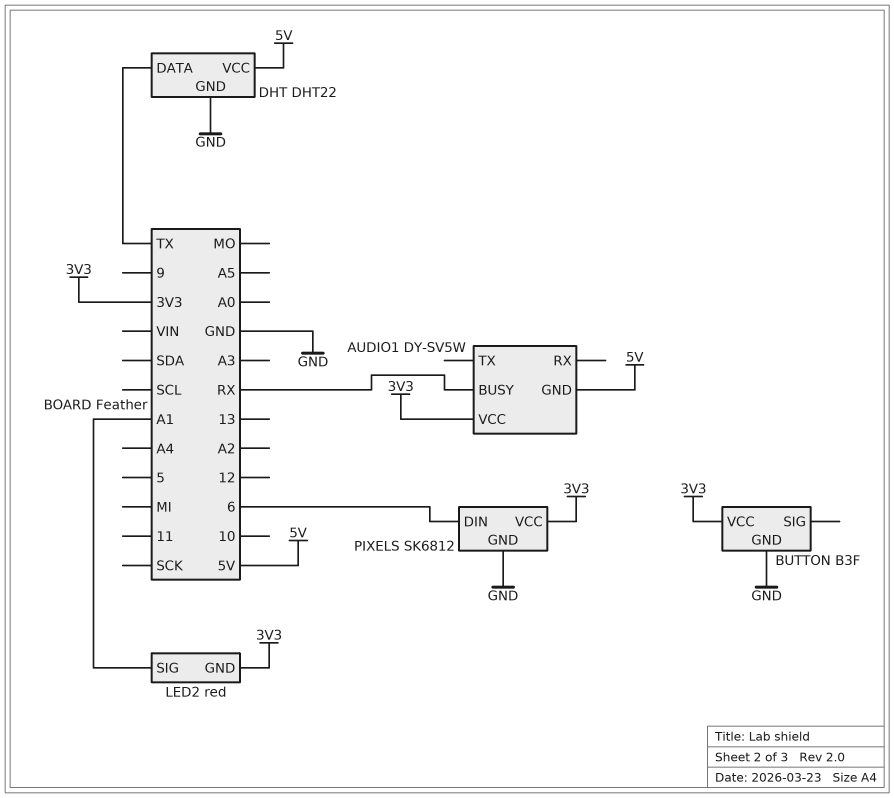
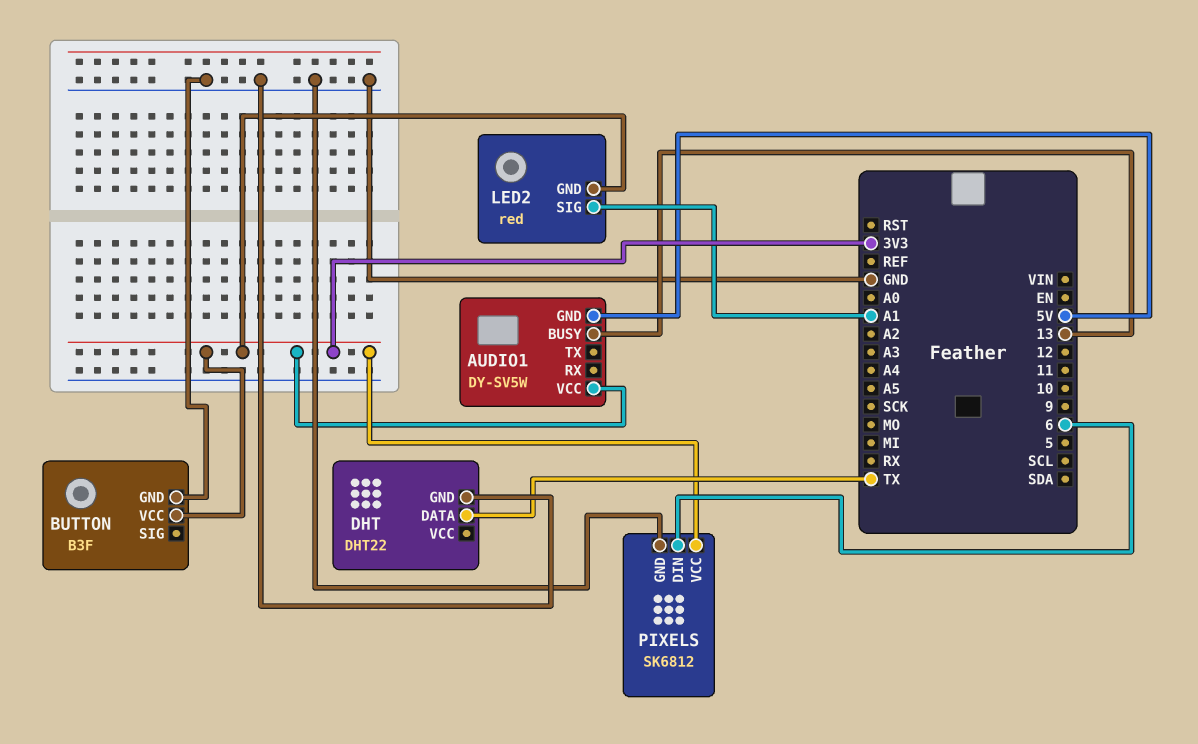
AUDIO1 pin BUSY: RX -> 13
DHT pin VCC: 5V -> none

